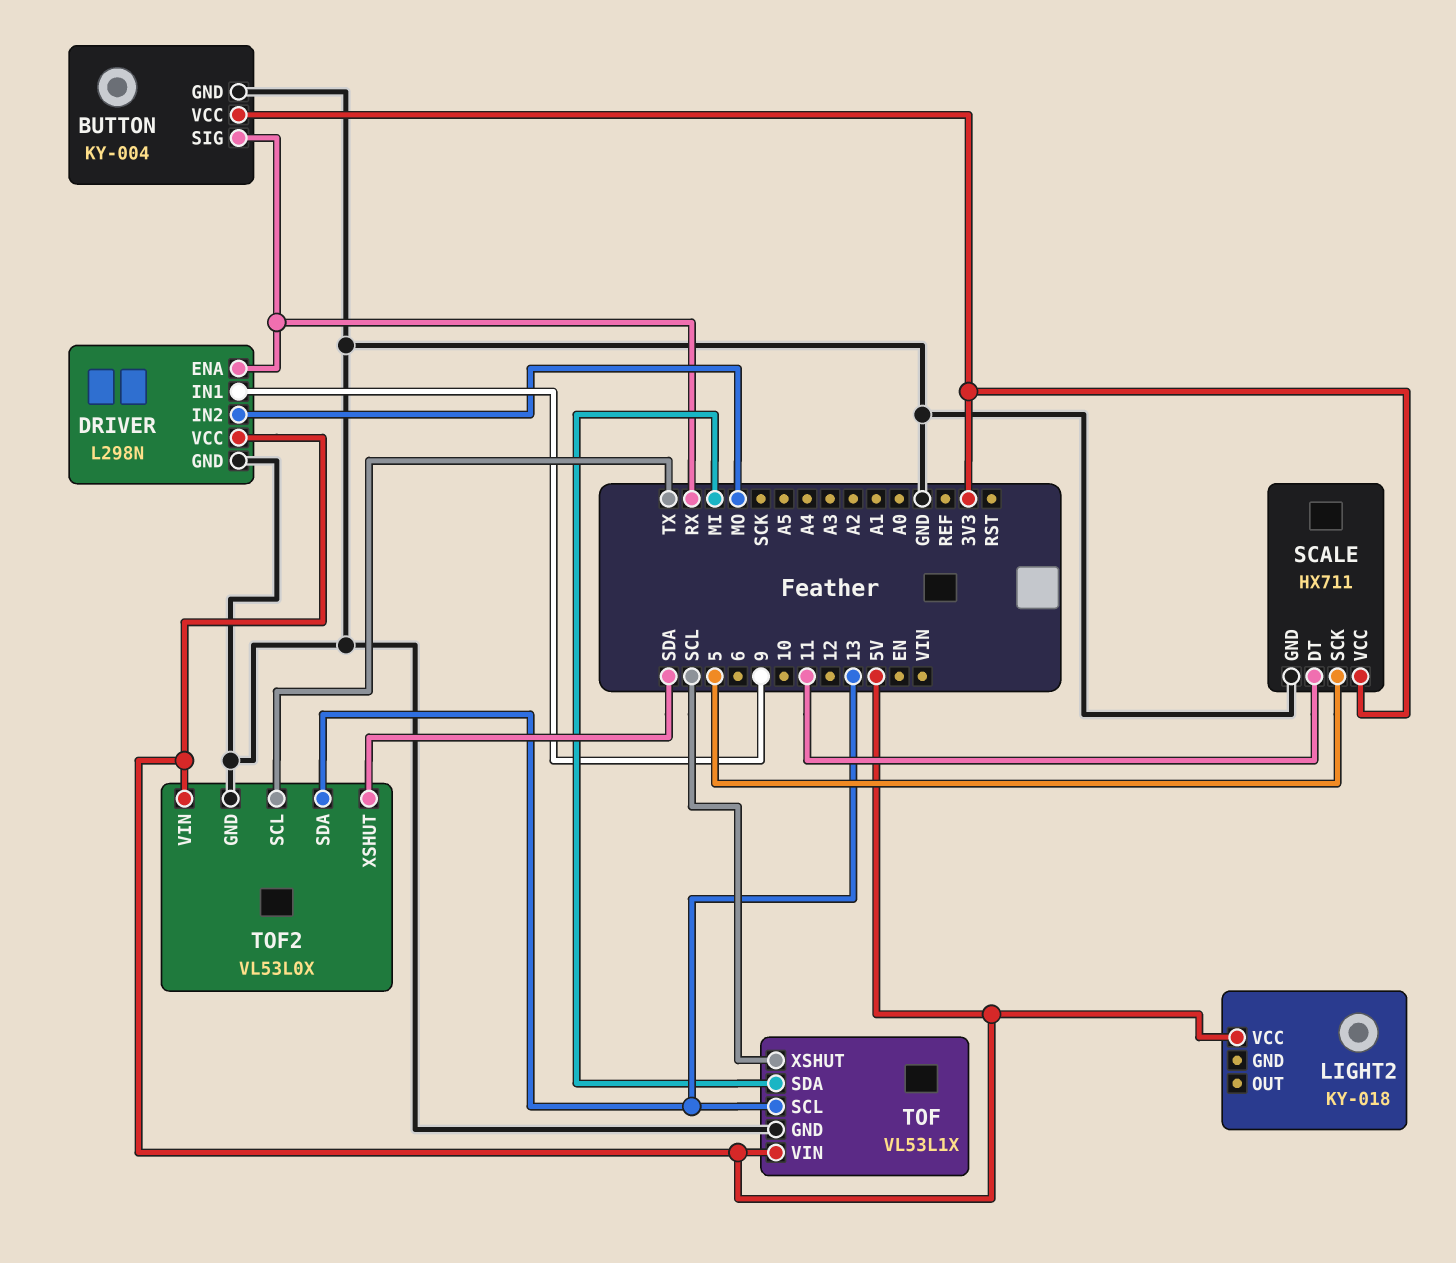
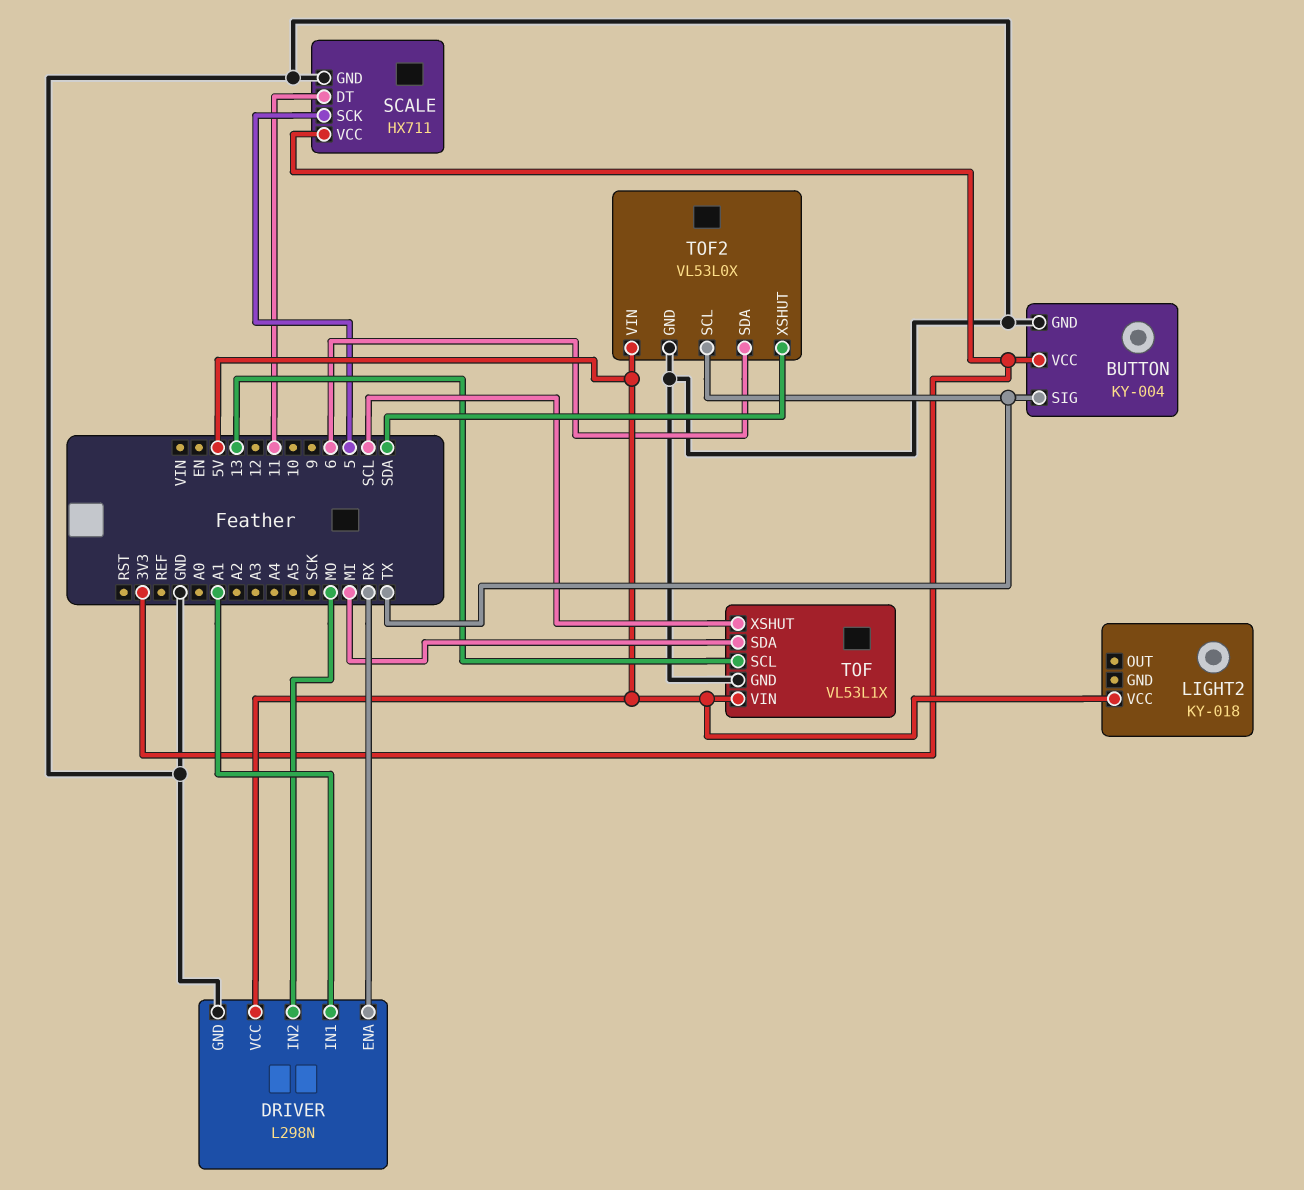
BUTTON pin SIG: RX -> TX
DRIVER pin IN1: 9 -> A1
TOF2 pin SDA: 13 -> 6

